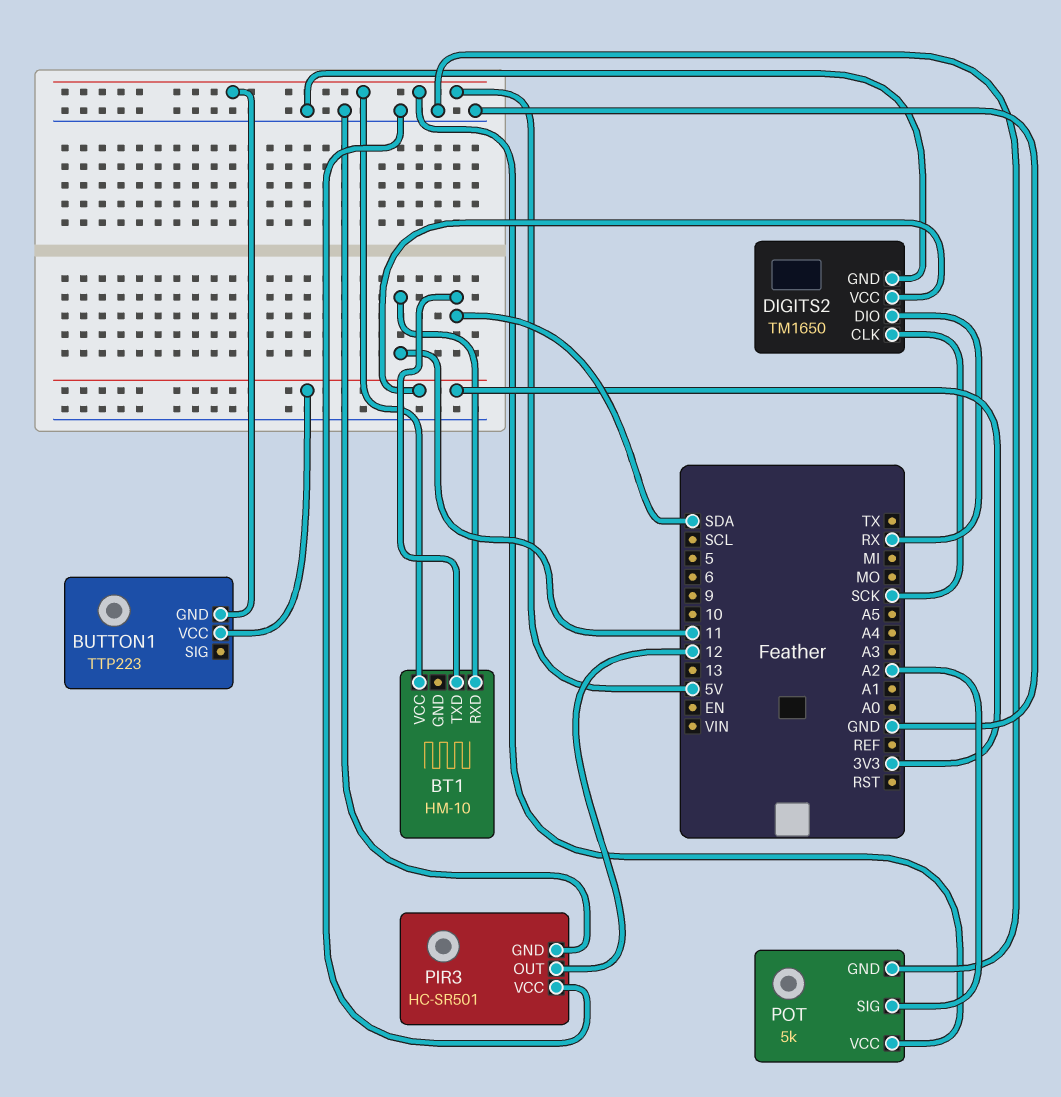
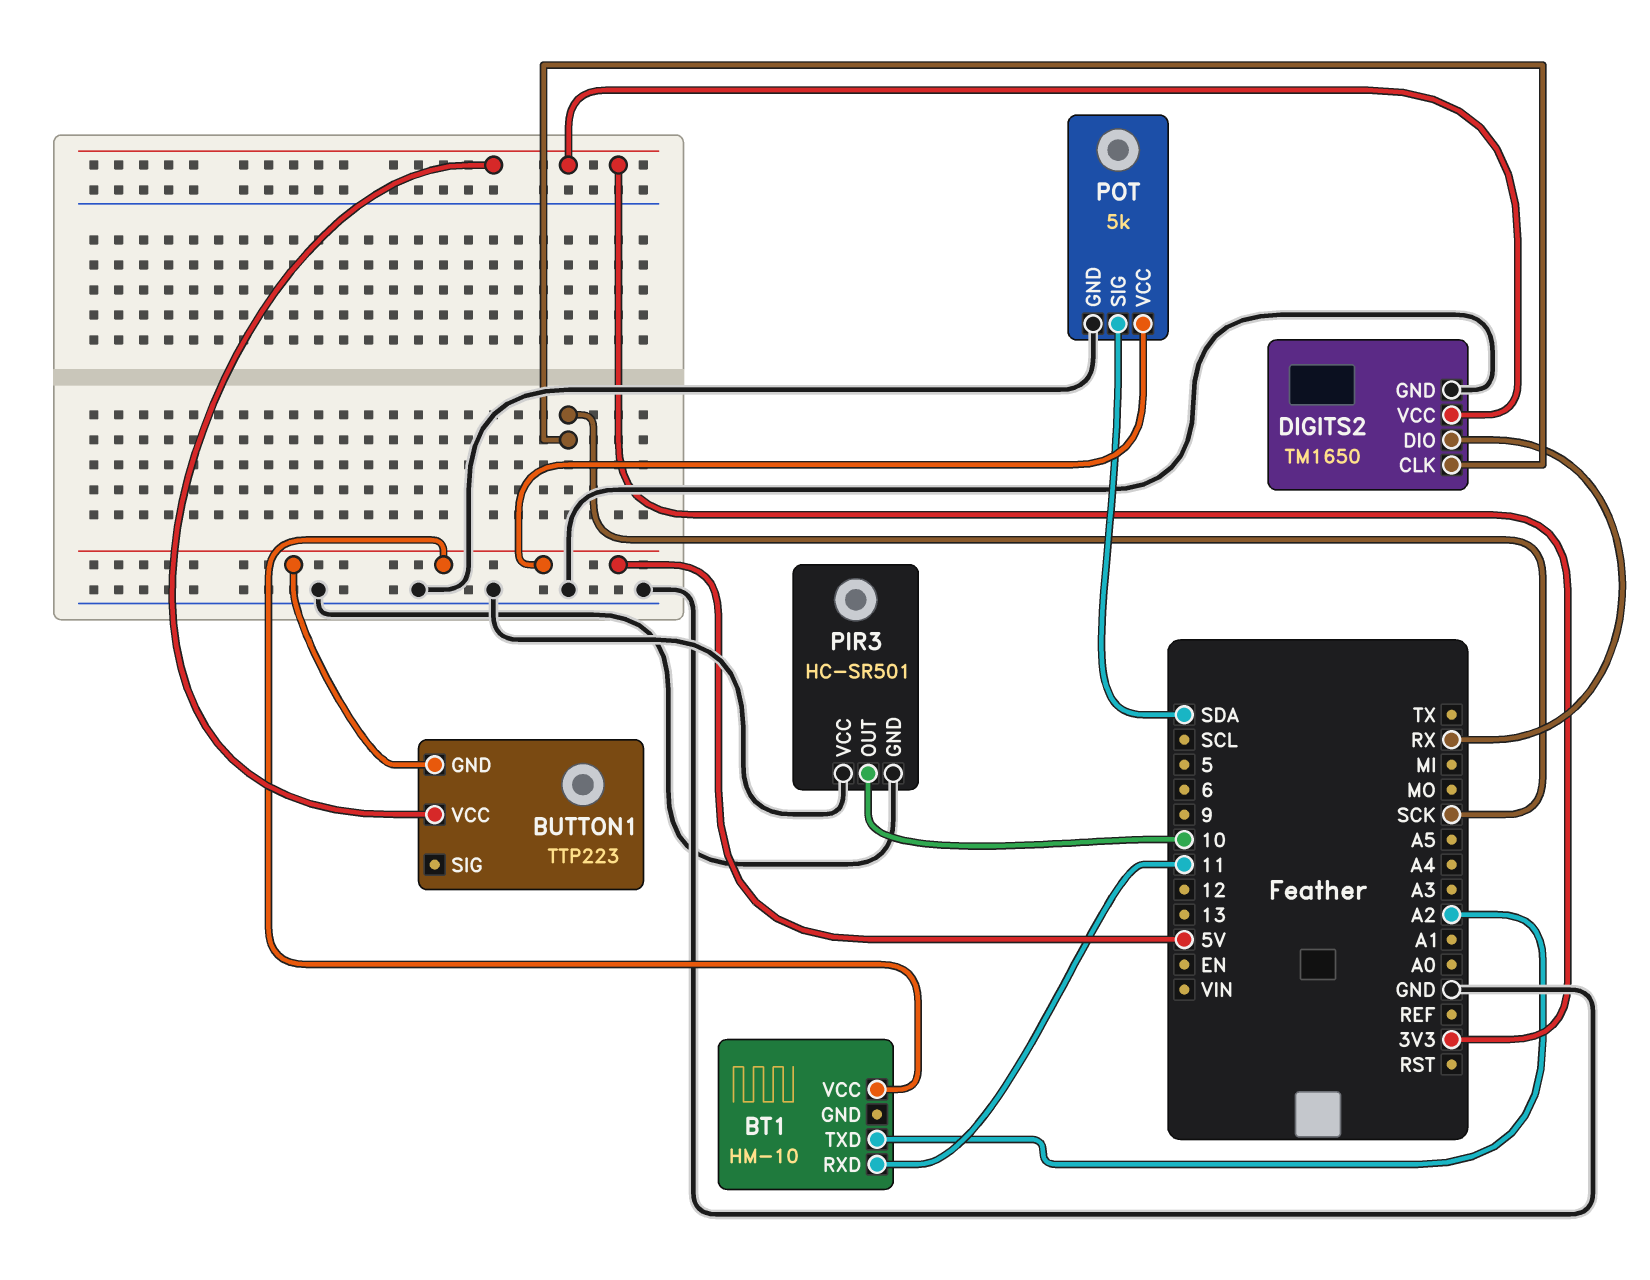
BT1 pin TXD: SDA -> A2
PIR3 pin OUT: 12 -> 10
POT pin SIG: A2 -> SDA

